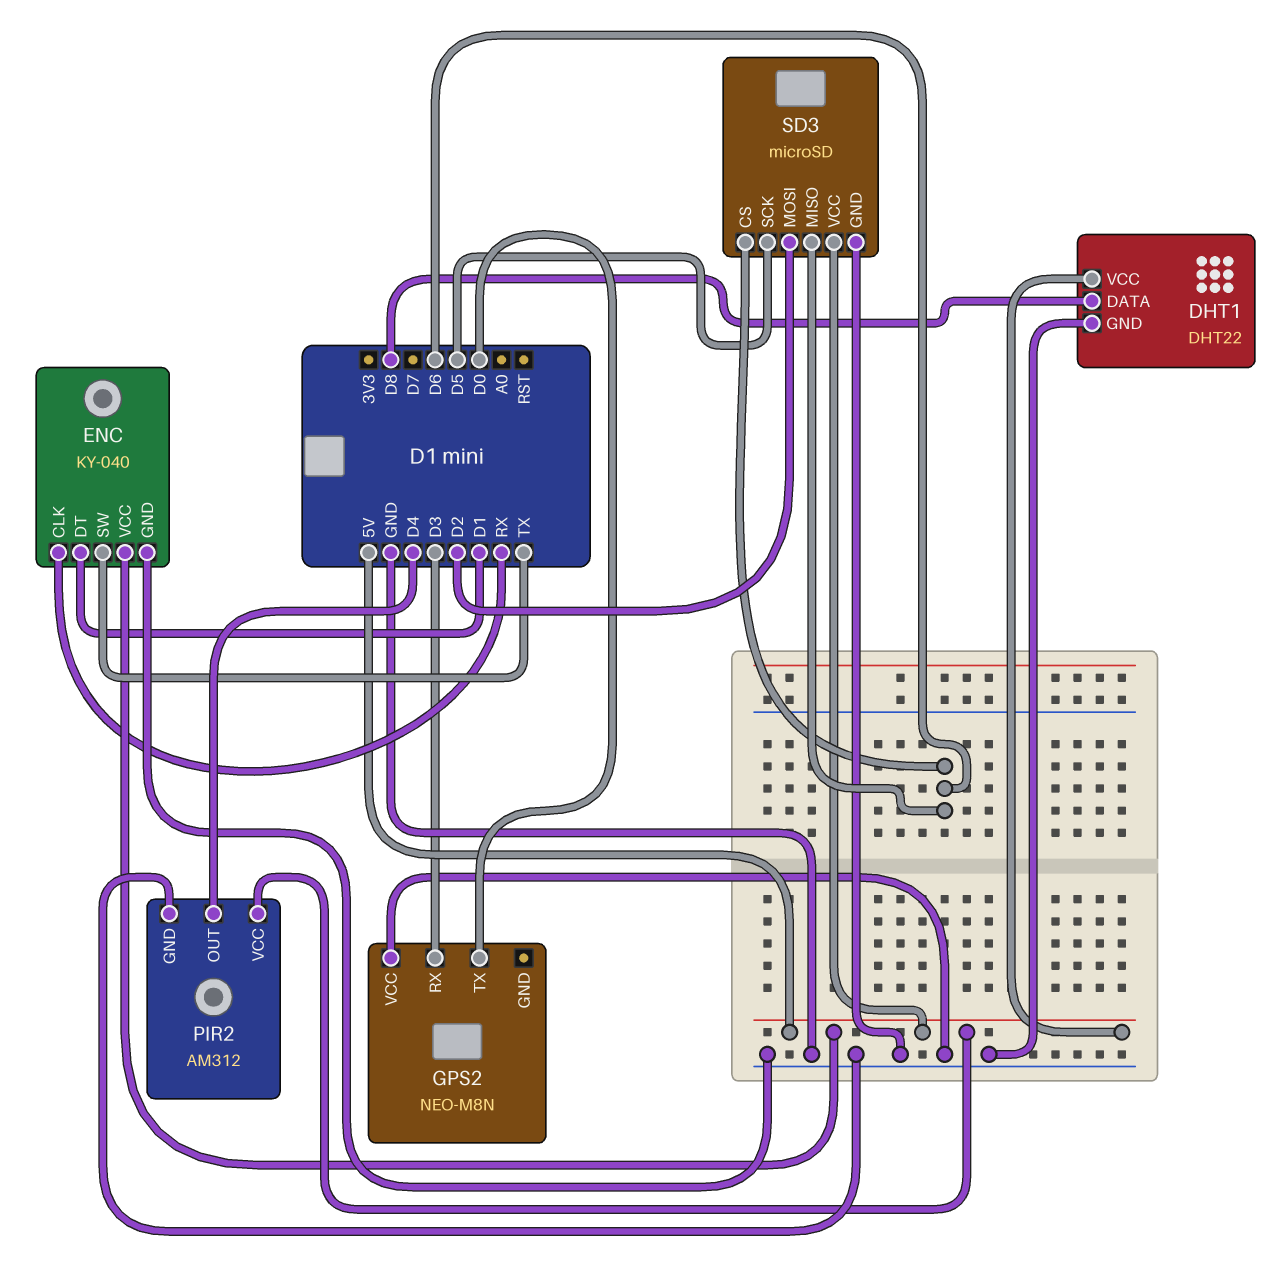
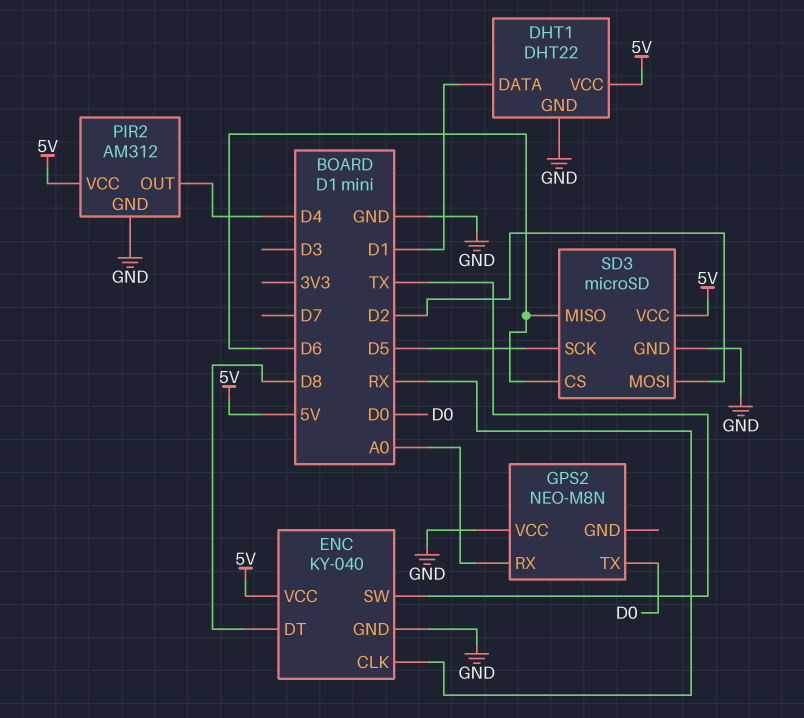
DHT1 pin DATA: D8 -> D1
ENC pin DT: D1 -> D8
GPS2 pin RX: D3 -> A0

